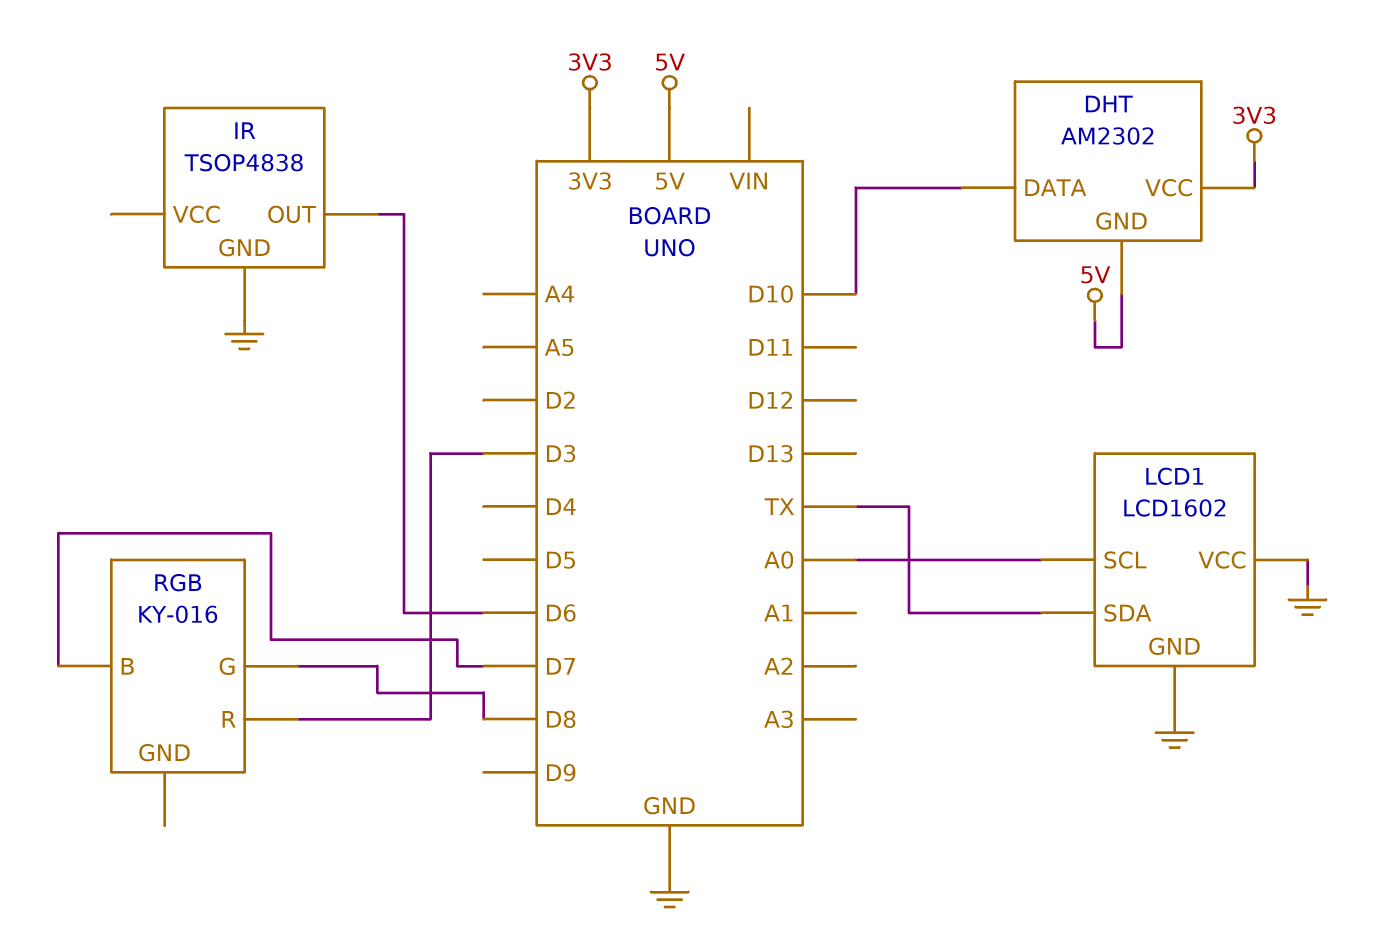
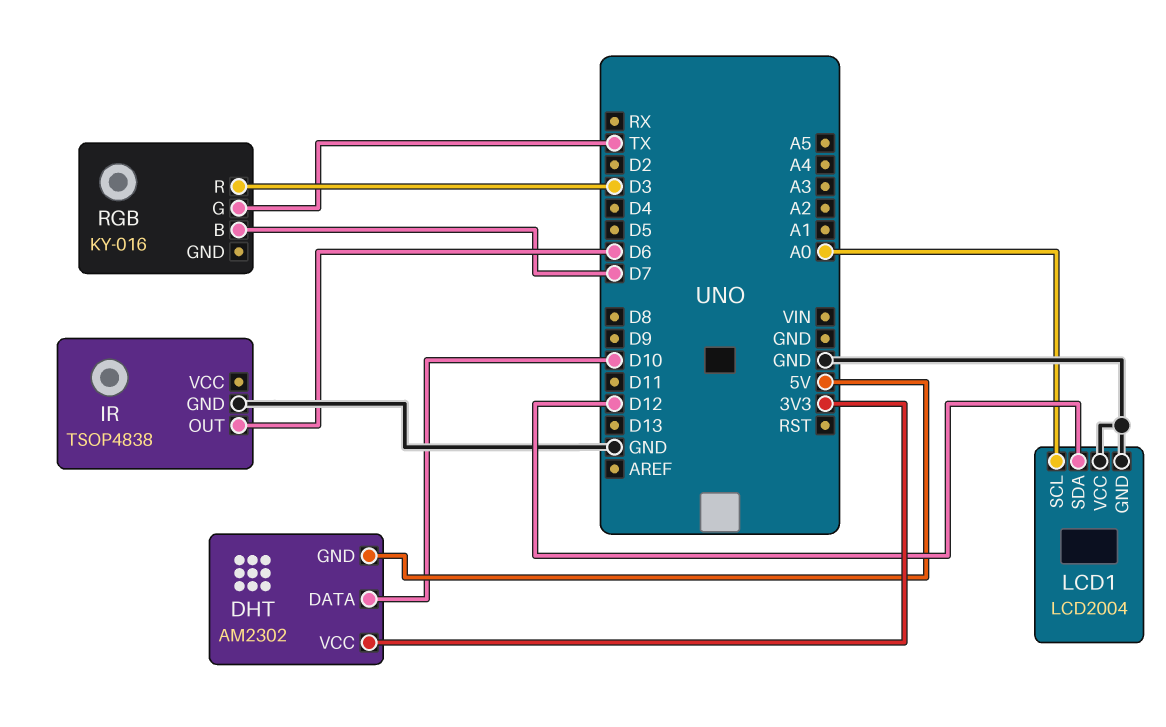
LCD1: LCD1602 -> LCD2004
LCD1 pin SDA: TX -> D12
RGB pin G: D8 -> TX

